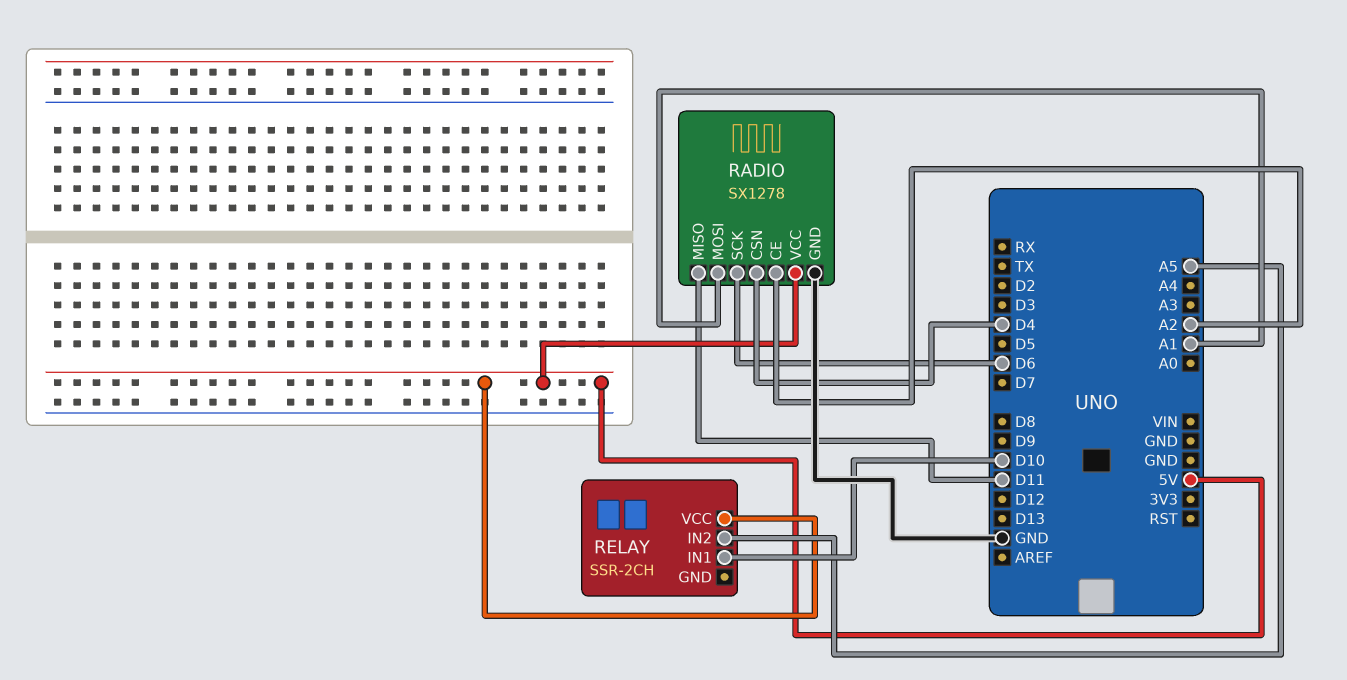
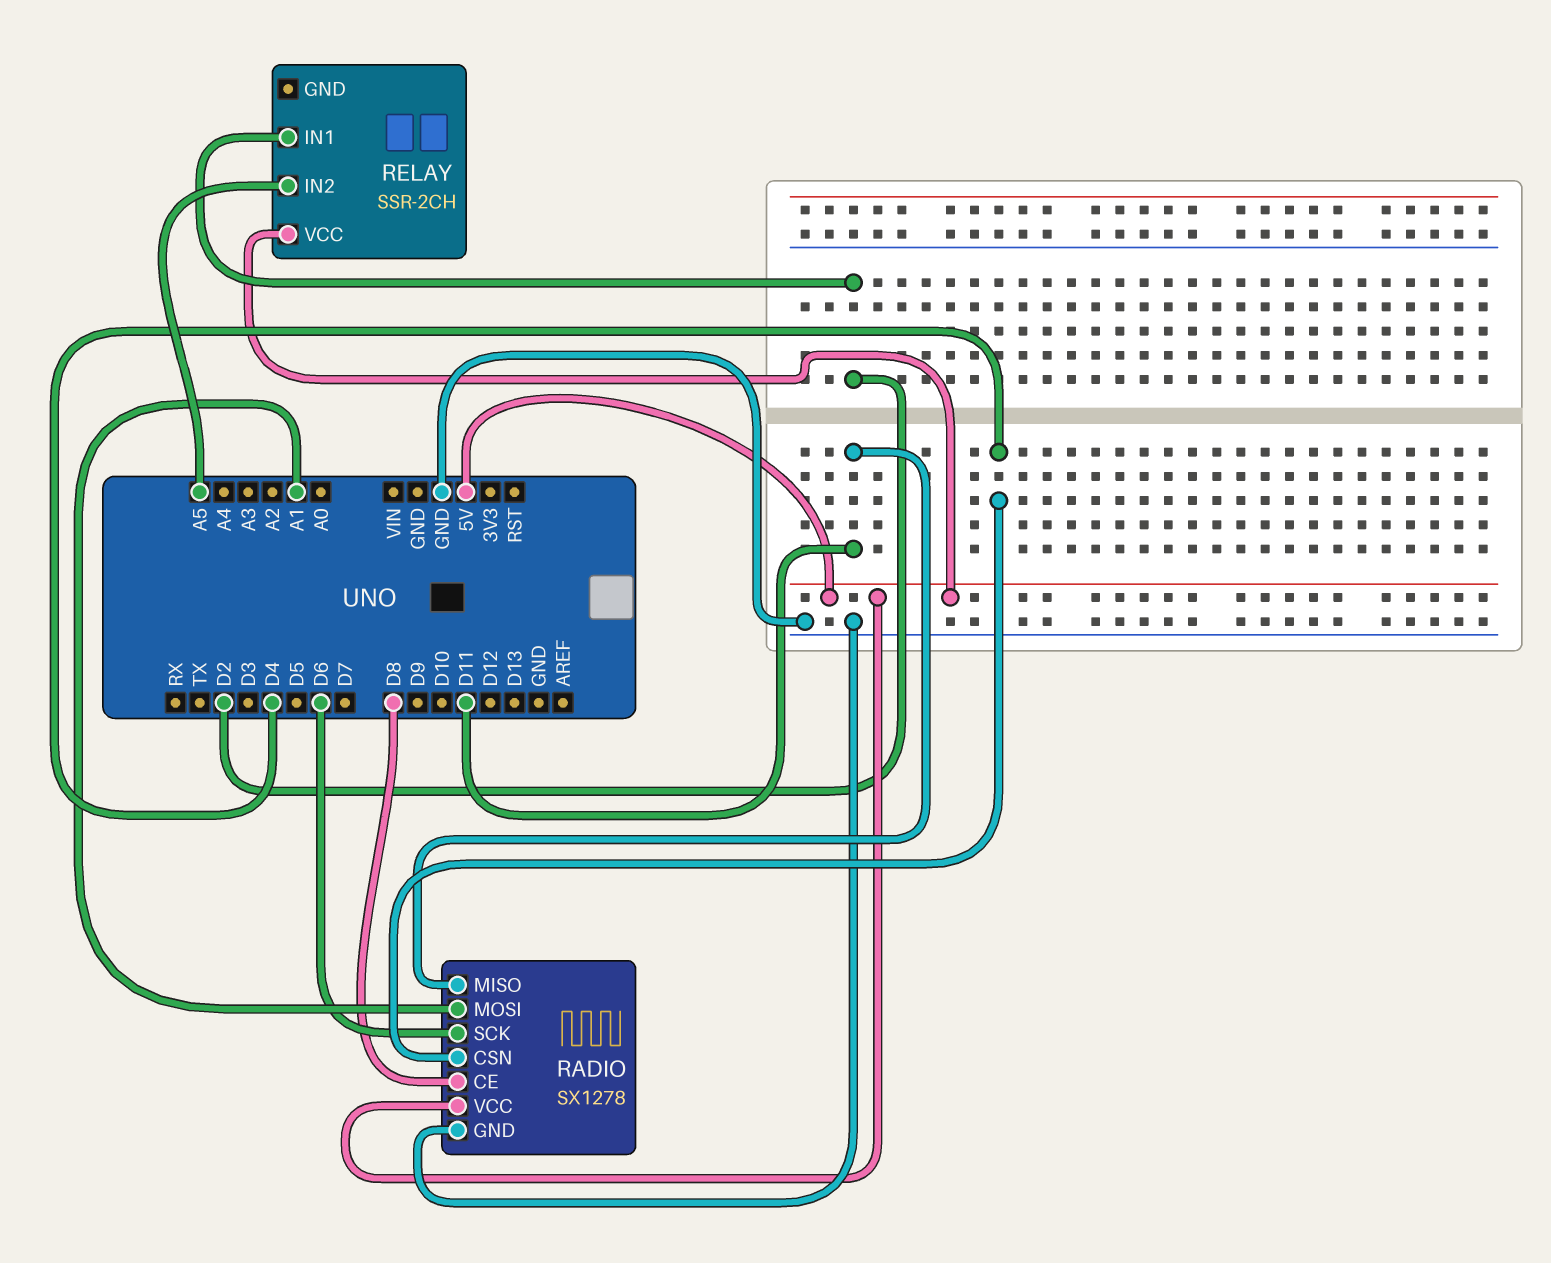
RADIO pin CE: A2 -> D8
RELAY pin IN1: D10 -> D2

